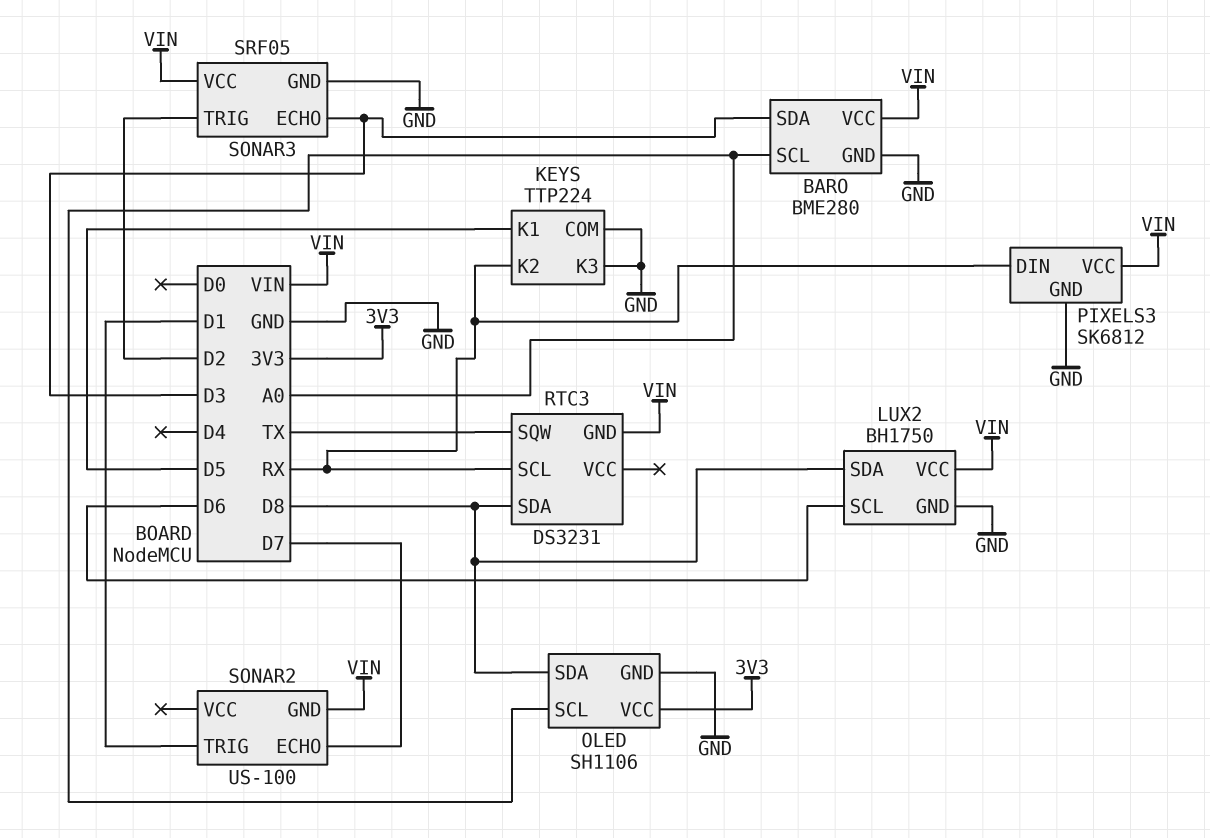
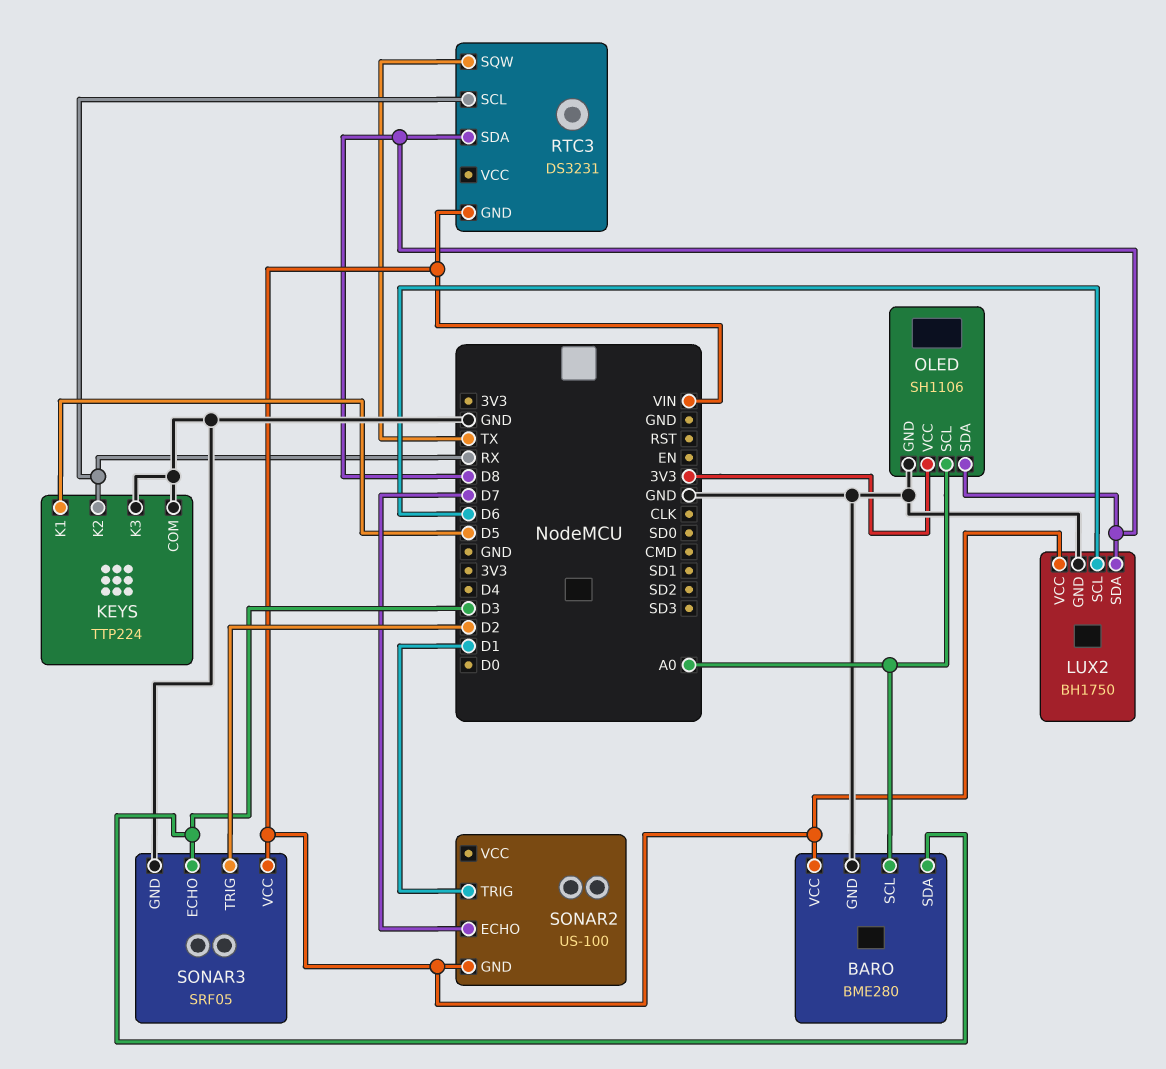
PIXELS3: SK6812 -> none
PIXELS3 pin DIN: RX -> none
PIXELS3 pin GND: GND -> none
PIXELS3 pin VCC: VIN -> none

